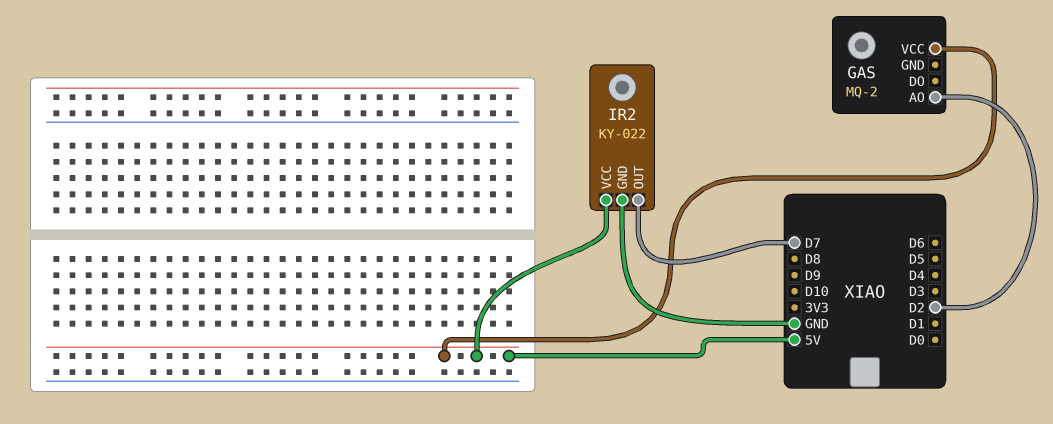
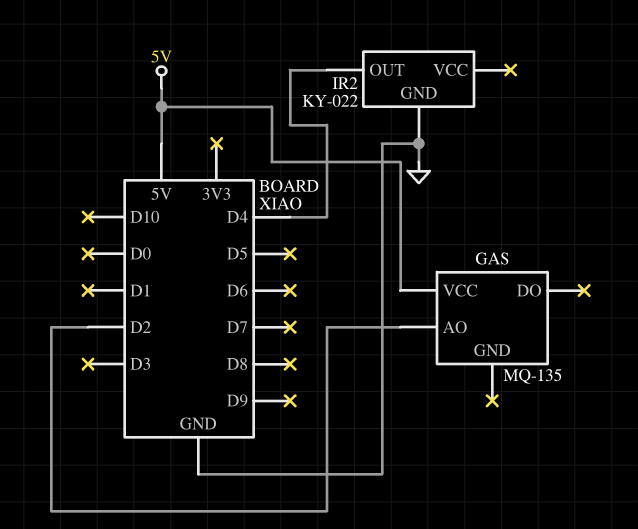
GAS: MQ-2 -> MQ-135
IR2 pin OUT: D7 -> D4
IR2 pin VCC: 5V -> none

